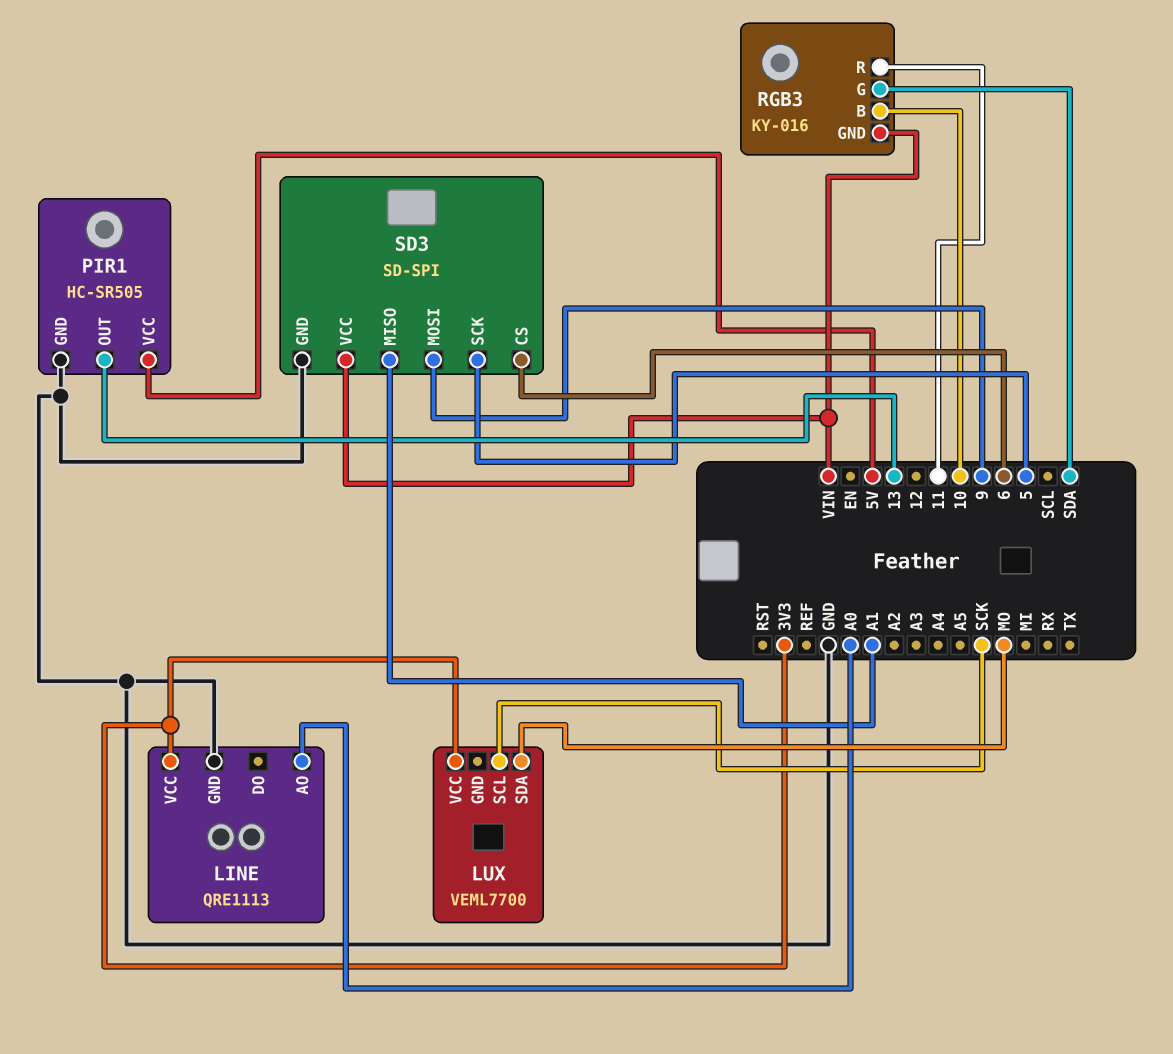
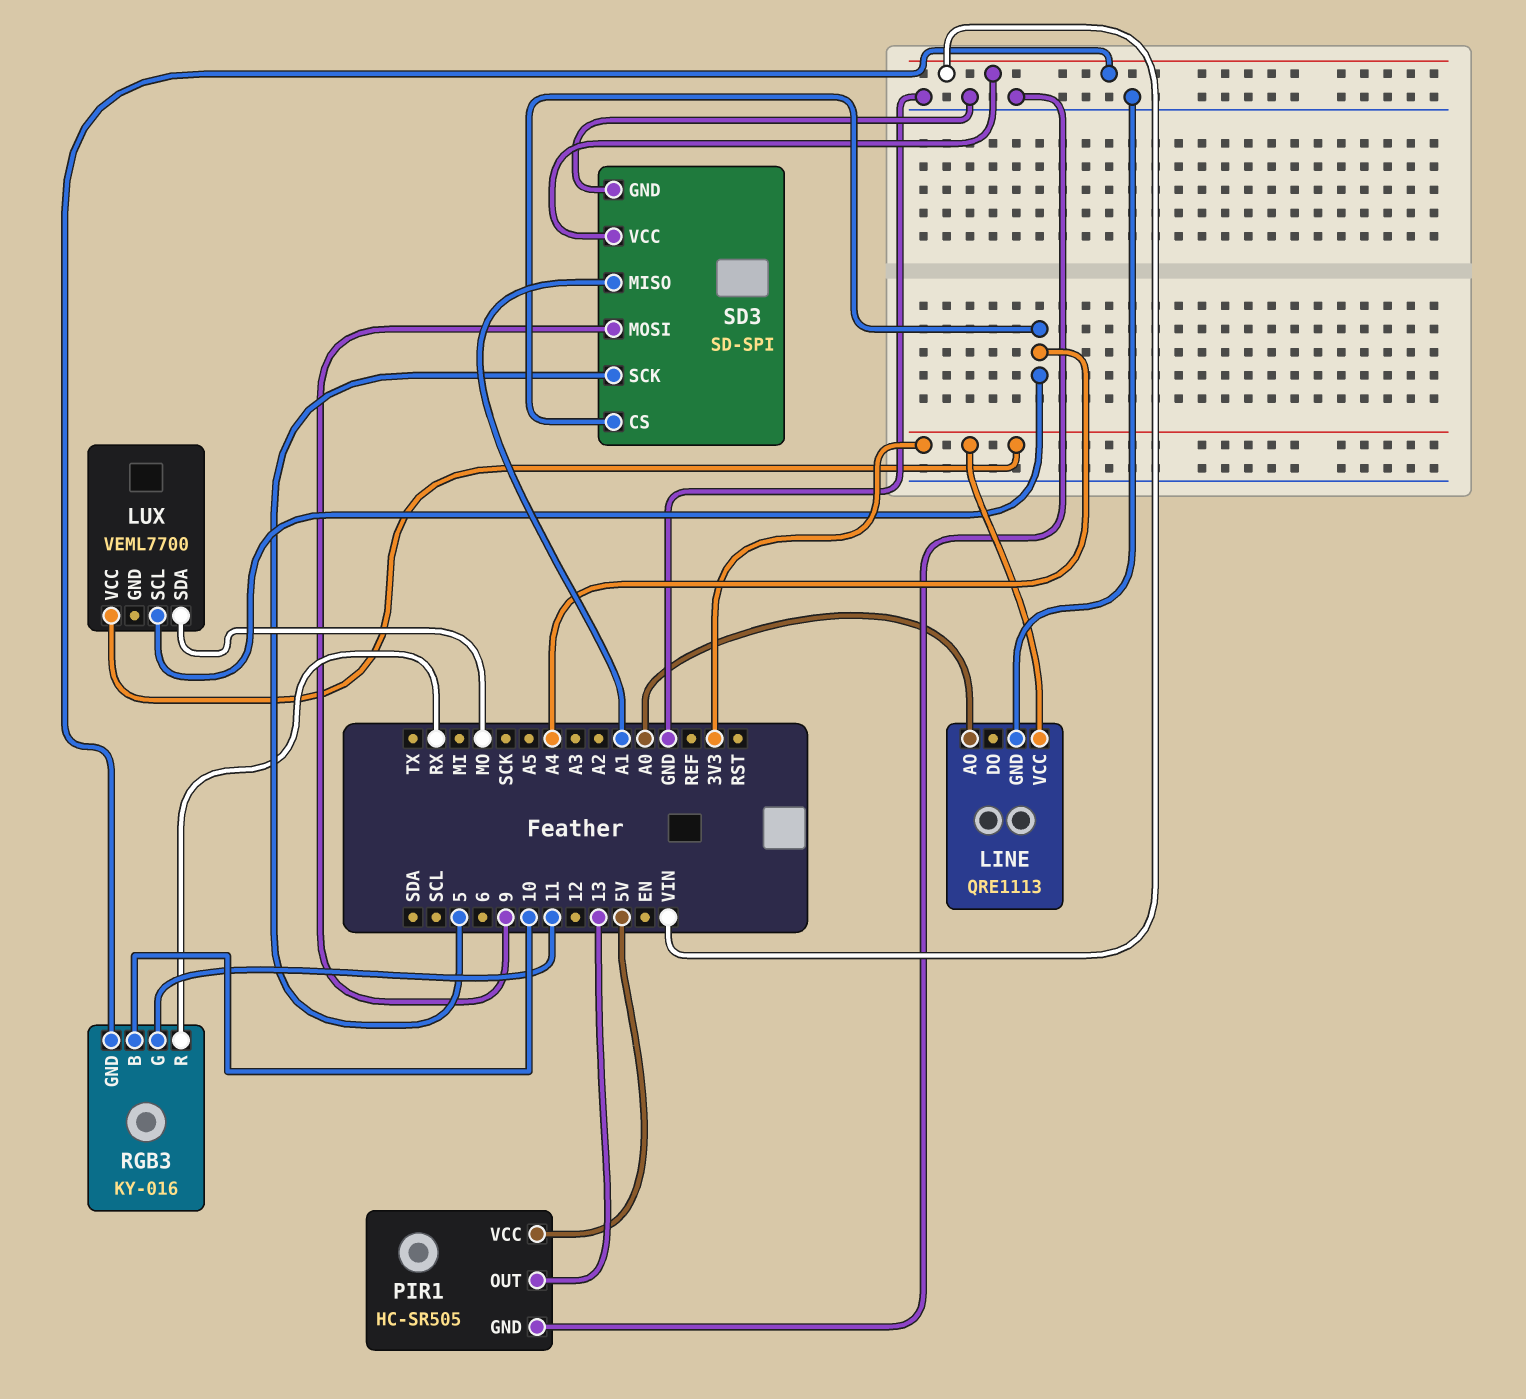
LUX pin SCL: SCK -> A4
RGB3 pin G: SDA -> 11
RGB3 pin R: 11 -> RX
SD3 pin CS: 6 -> A4

